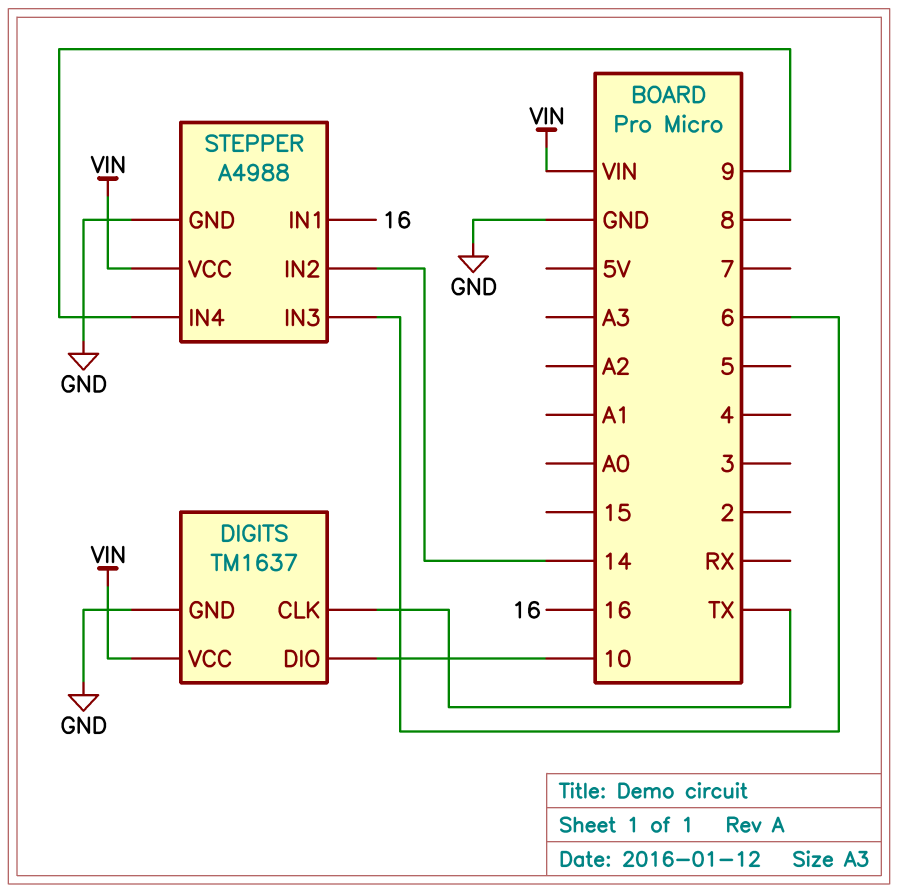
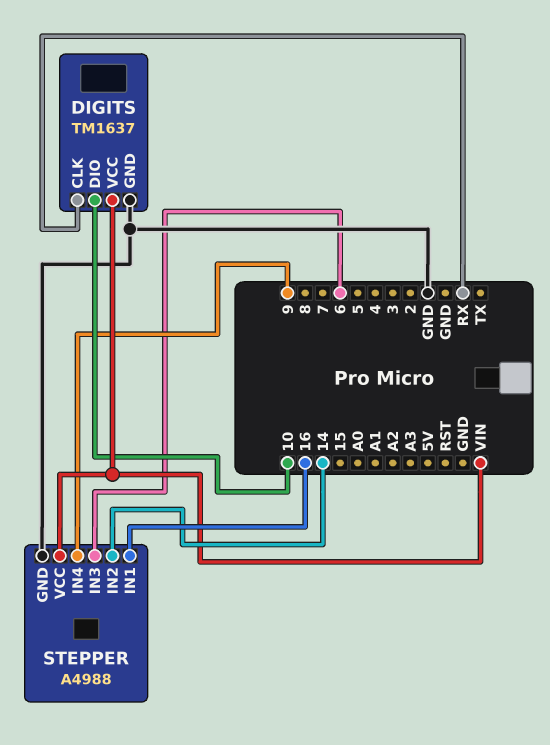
DIGITS pin CLK: TX -> RX

